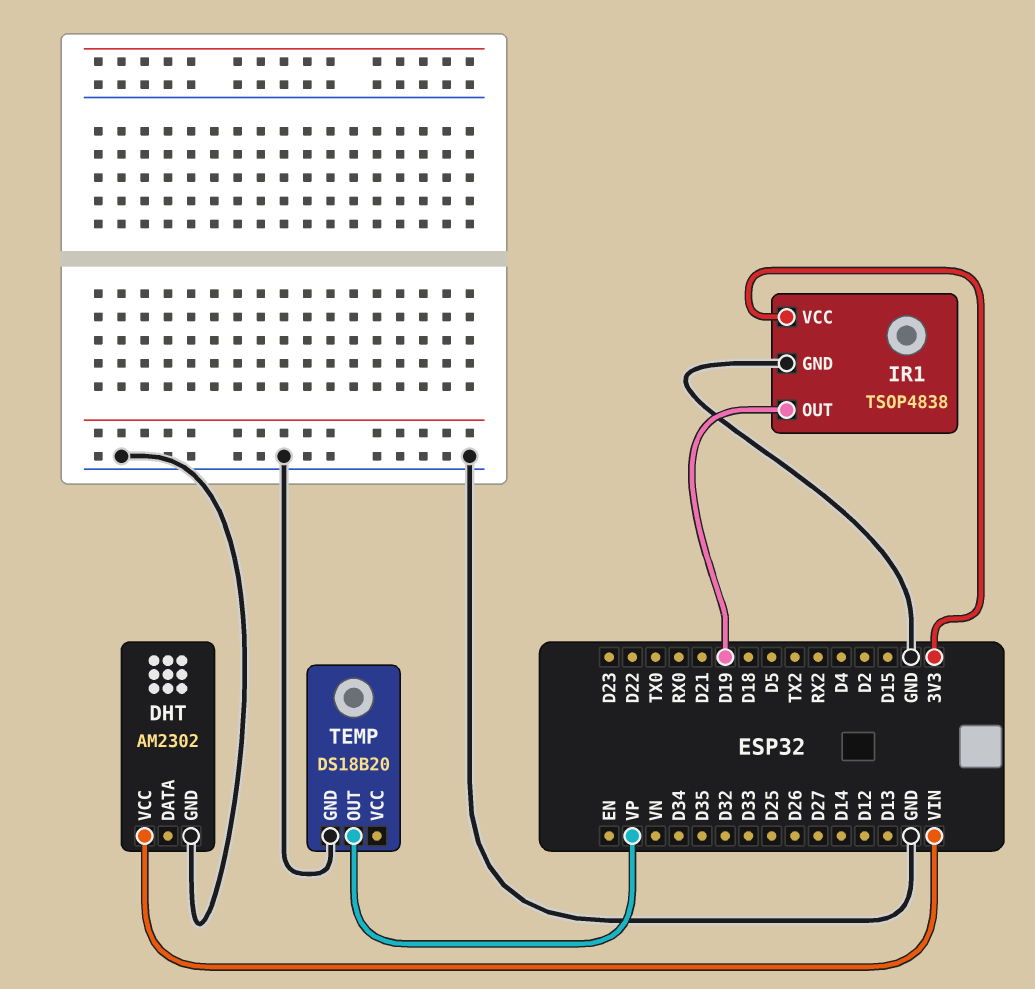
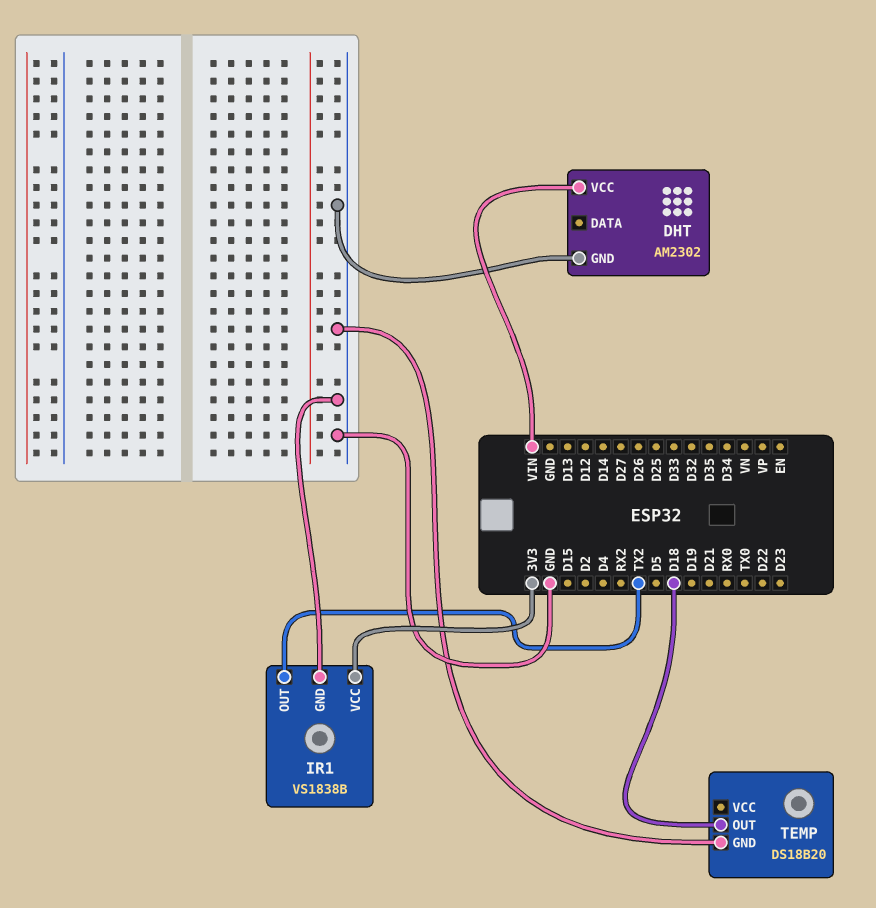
IR1: TSOP4838 -> VS1838B
IR1 pin OUT: D19 -> TX2
TEMP pin OUT: VP -> D18

